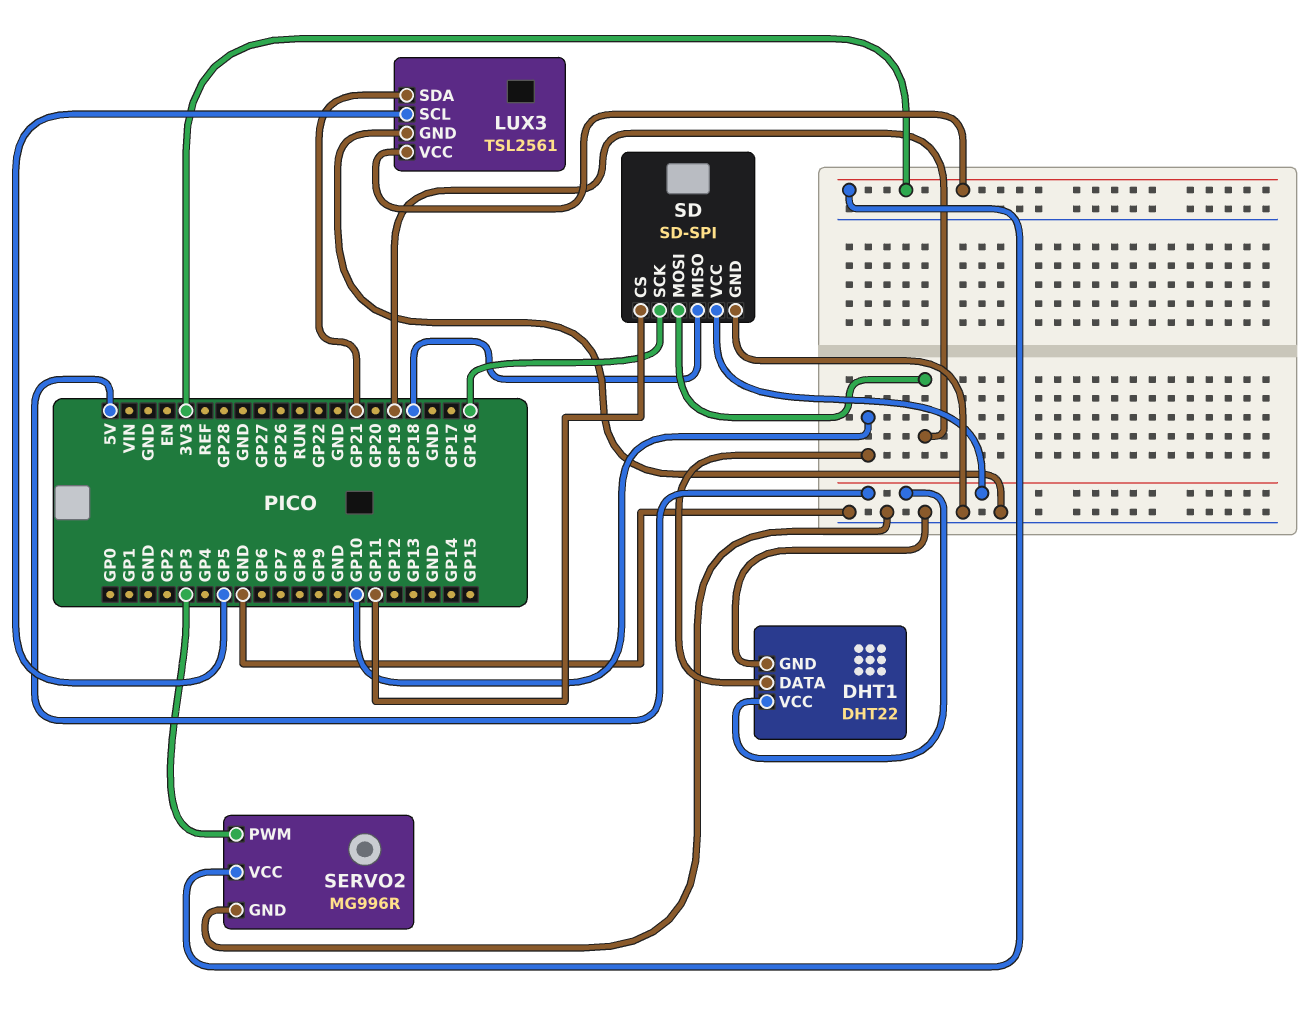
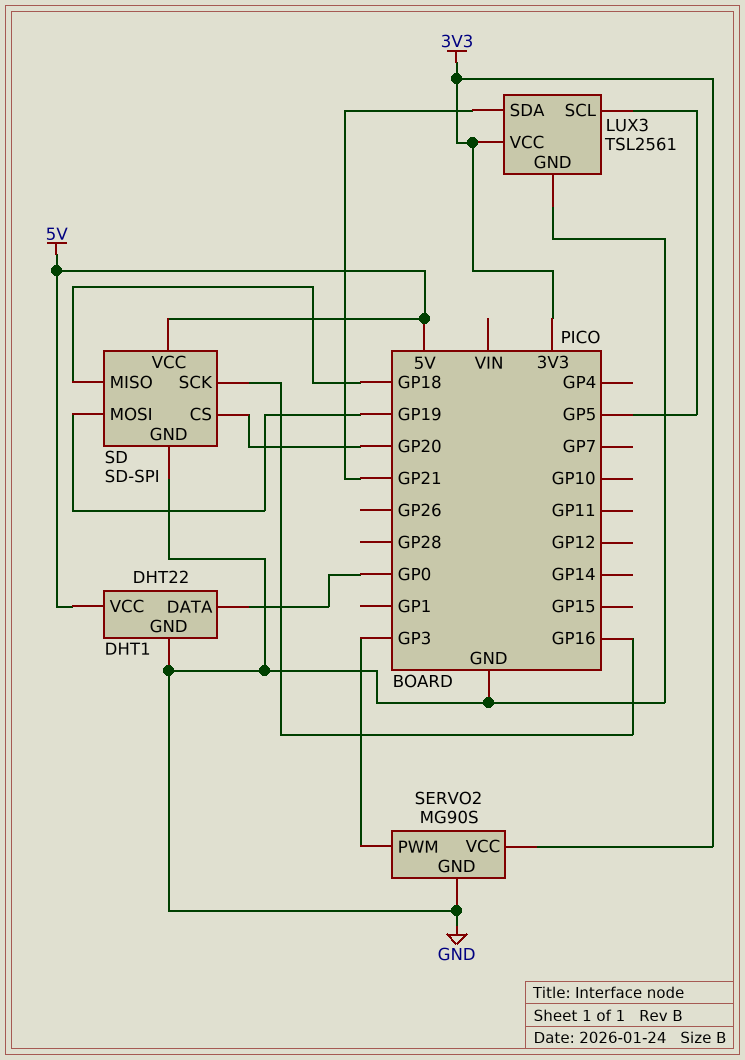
DHT1 pin DATA: GP10 -> GP0
SD pin CS: GP11 -> GP20
SERVO2: MG996R -> MG90S

